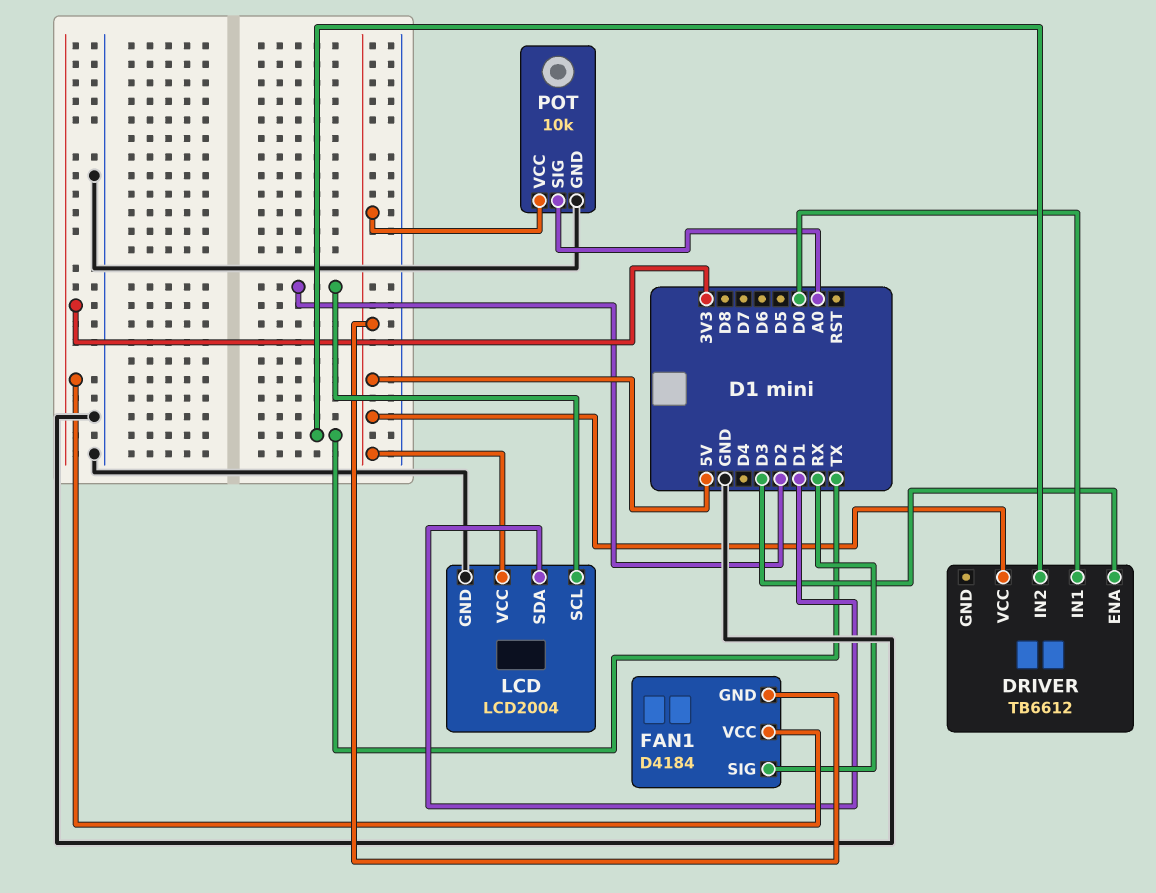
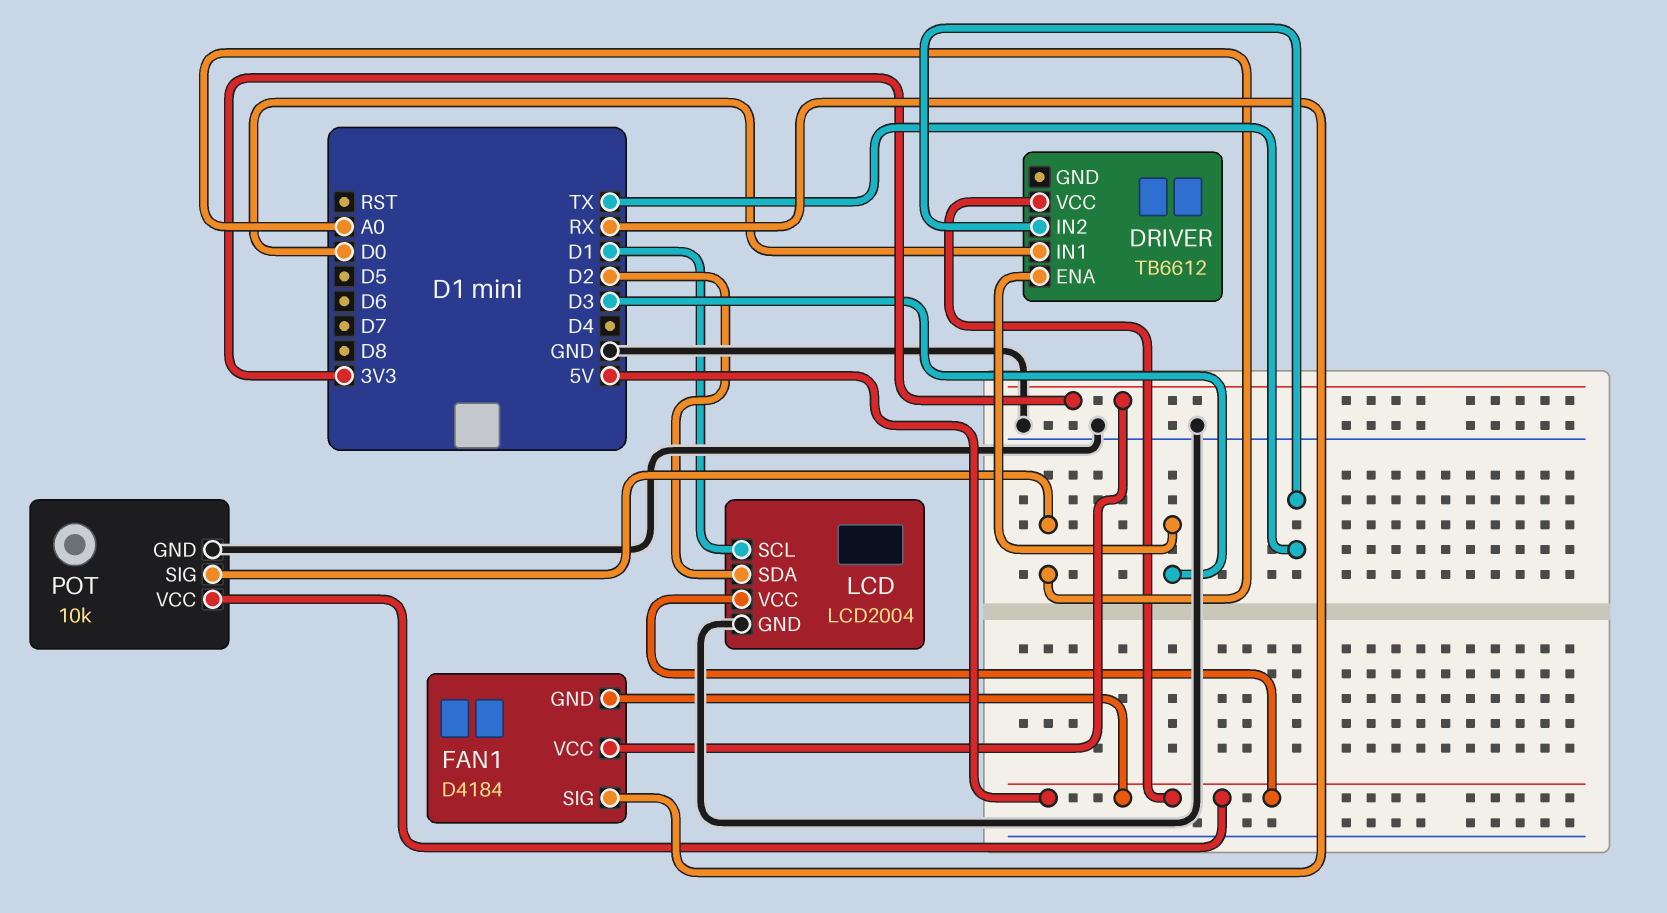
LCD pin SCL: D2 -> D1
LCD pin SDA: D1 -> D2

